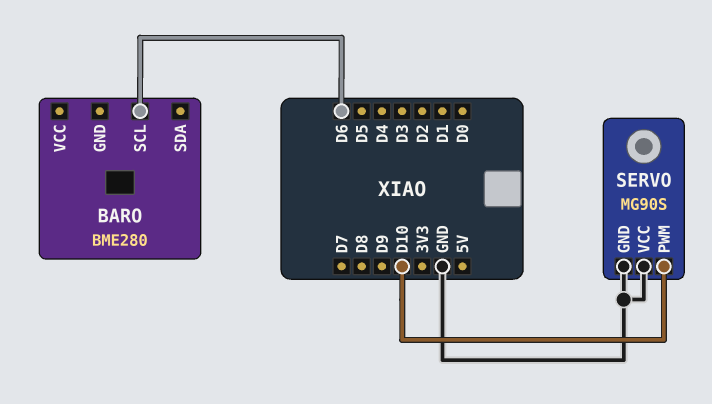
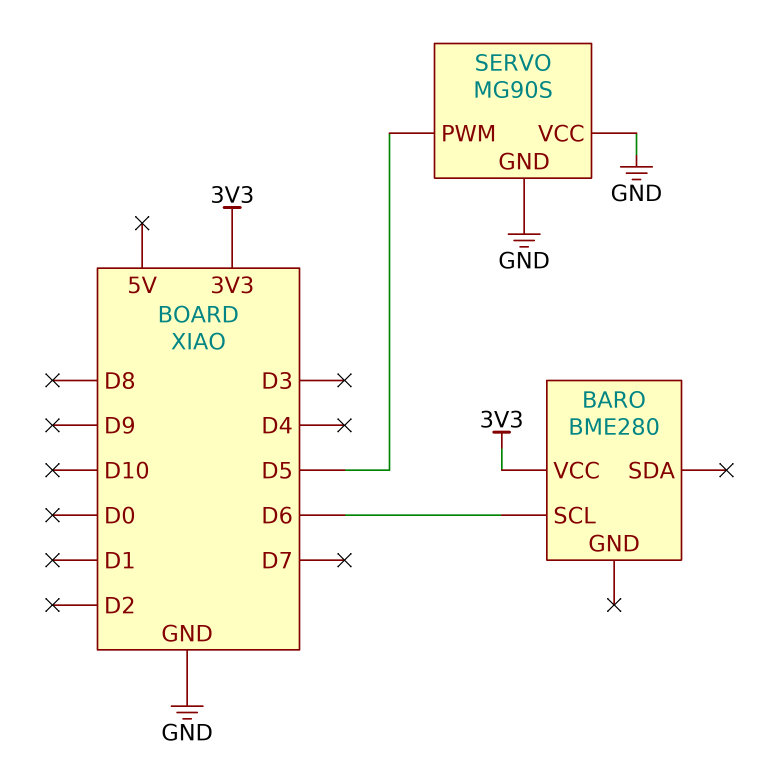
BARO pin VCC: none -> 3V3
SERVO pin PWM: D10 -> D5

